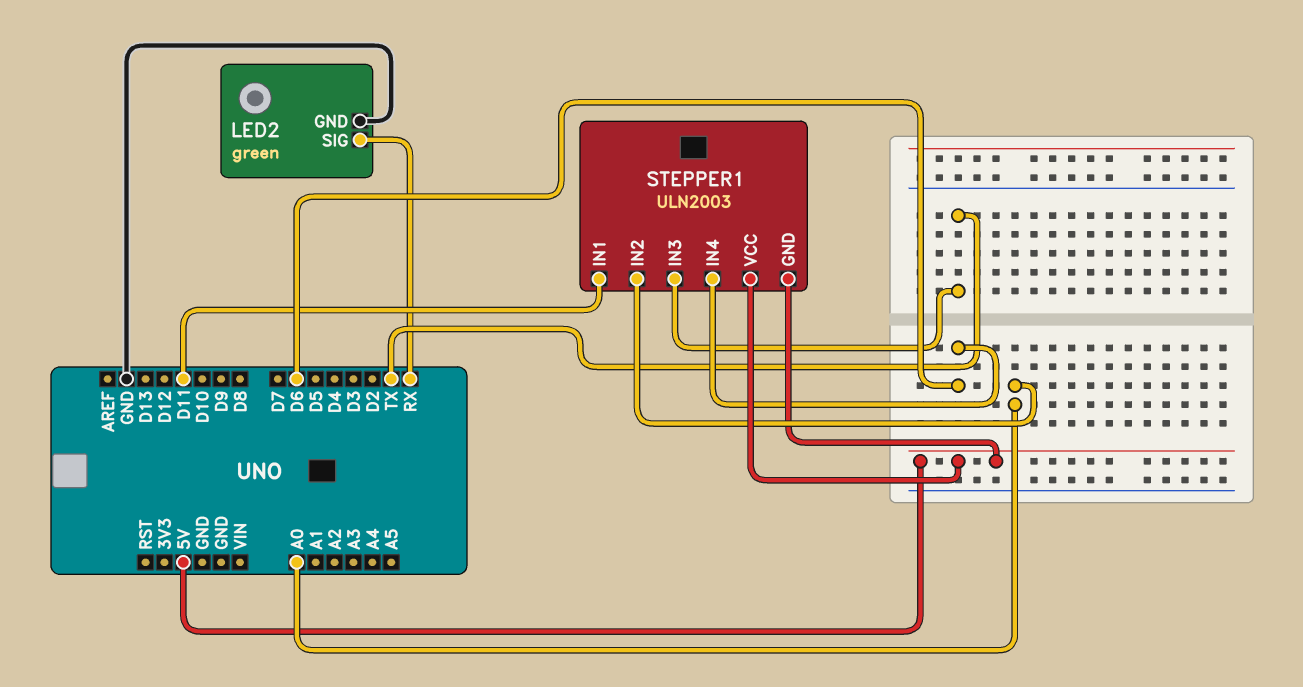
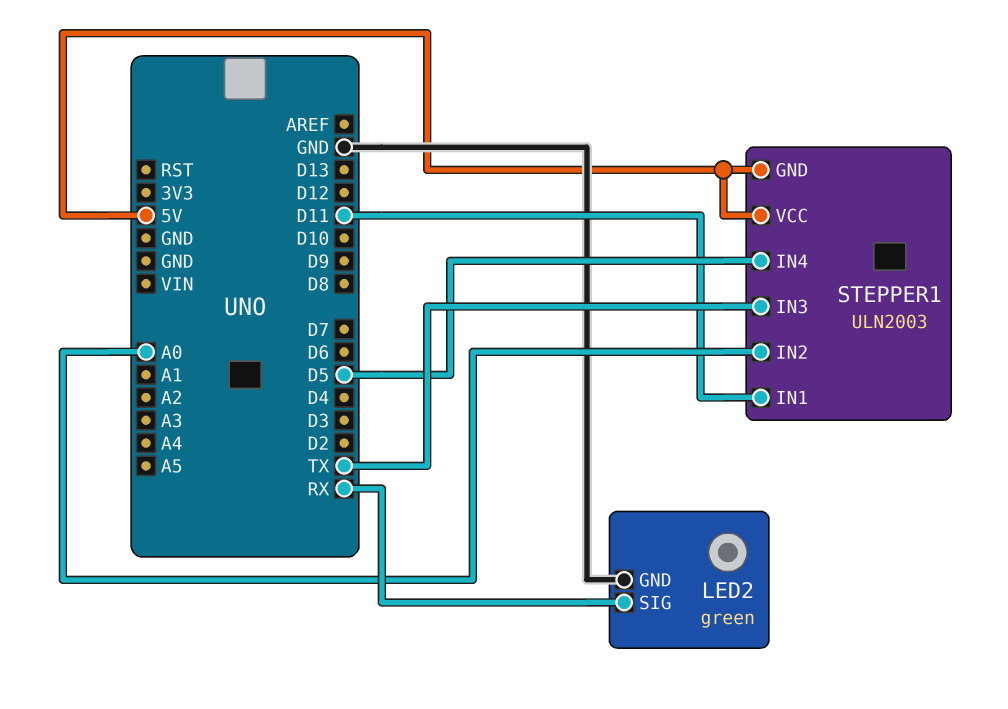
STEPPER1 pin IN4: D6 -> D5

